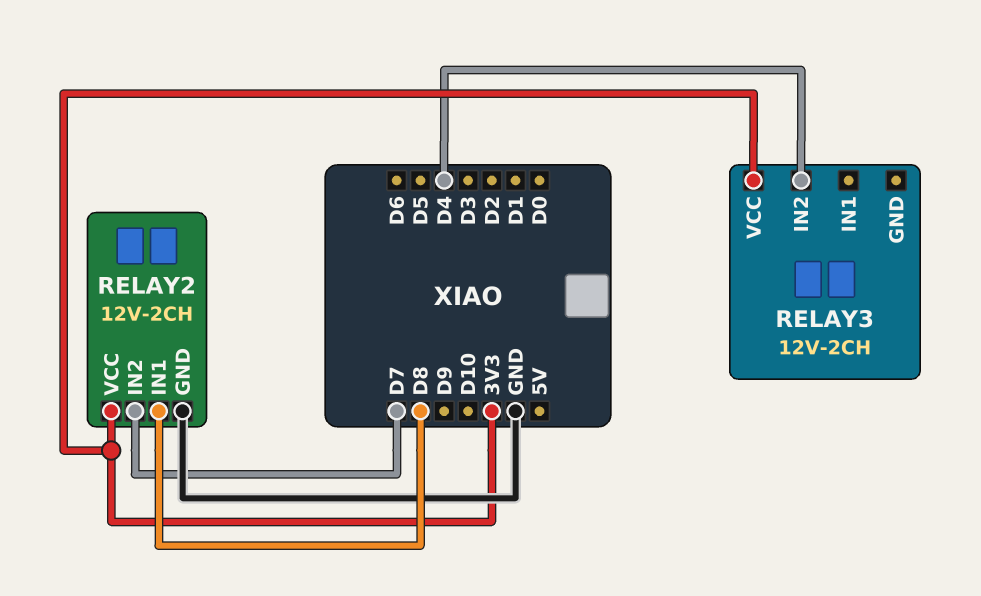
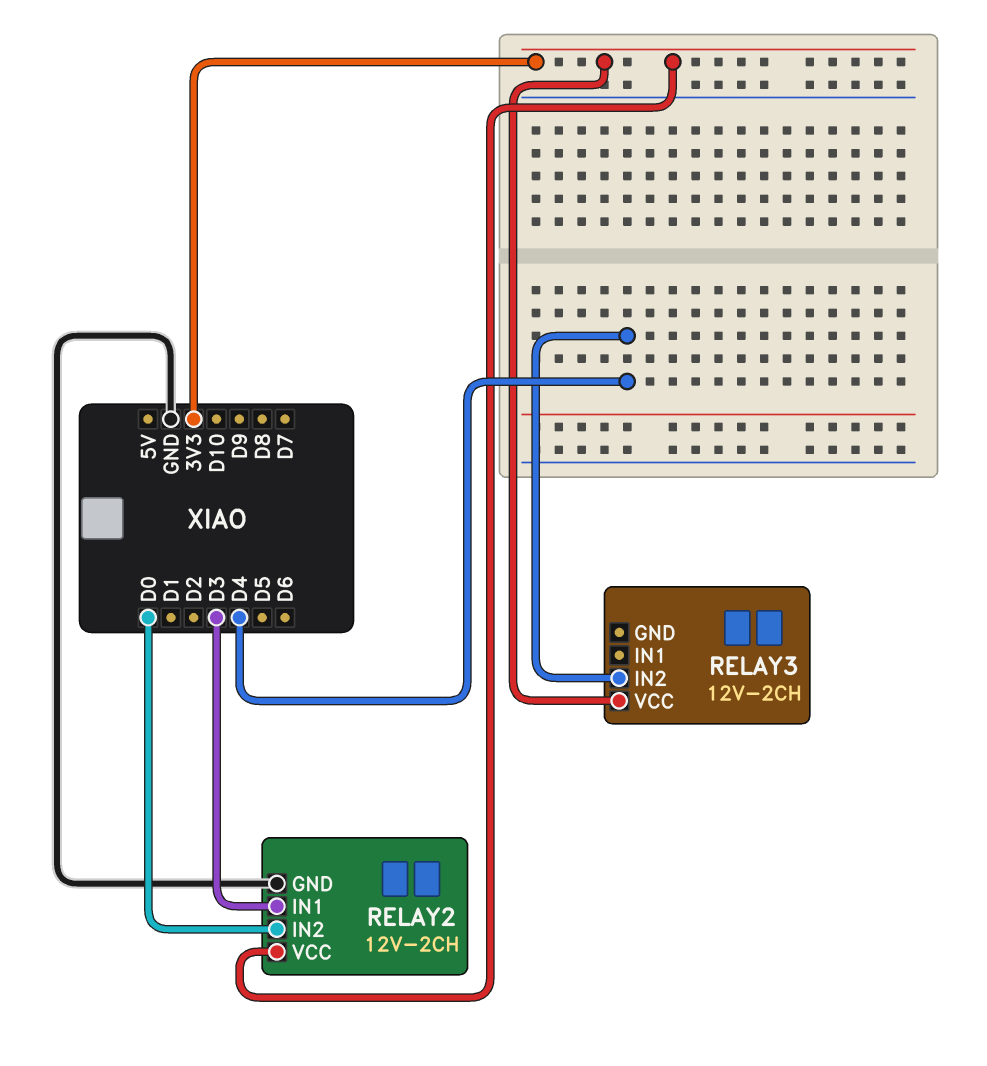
RELAY2 pin IN1: D8 -> D3
RELAY2 pin IN2: D7 -> D0

